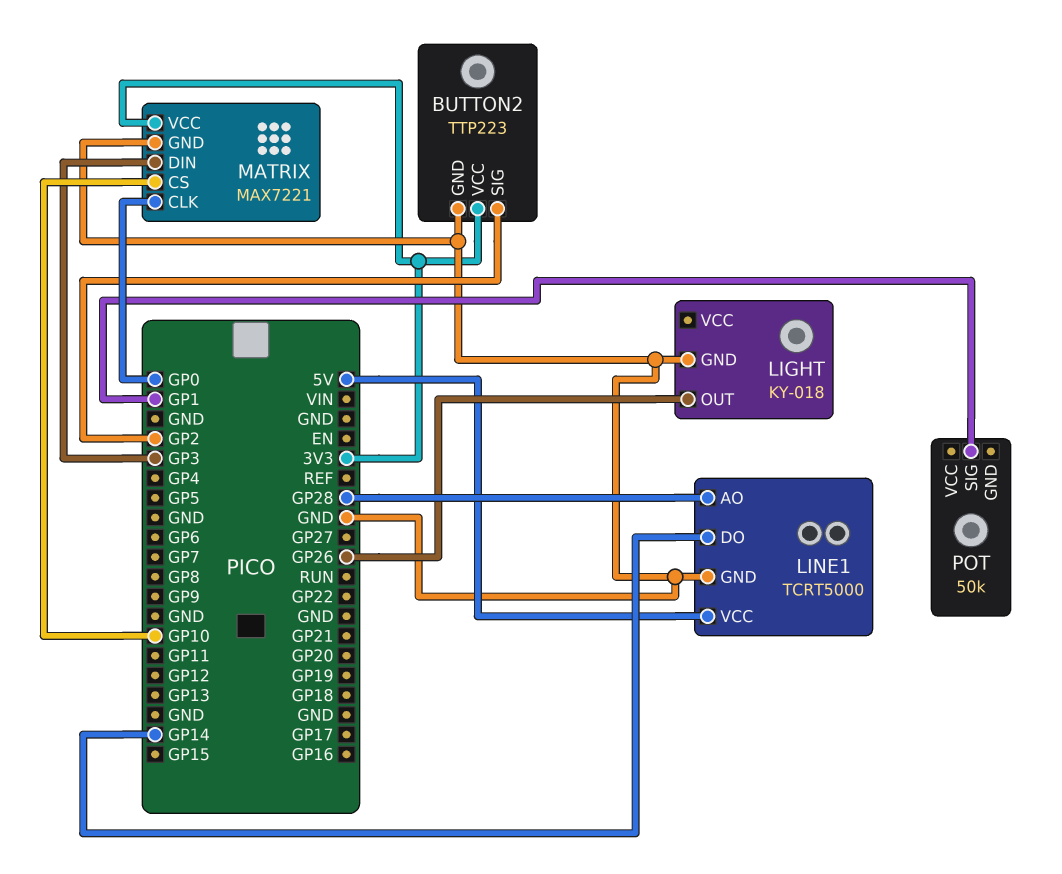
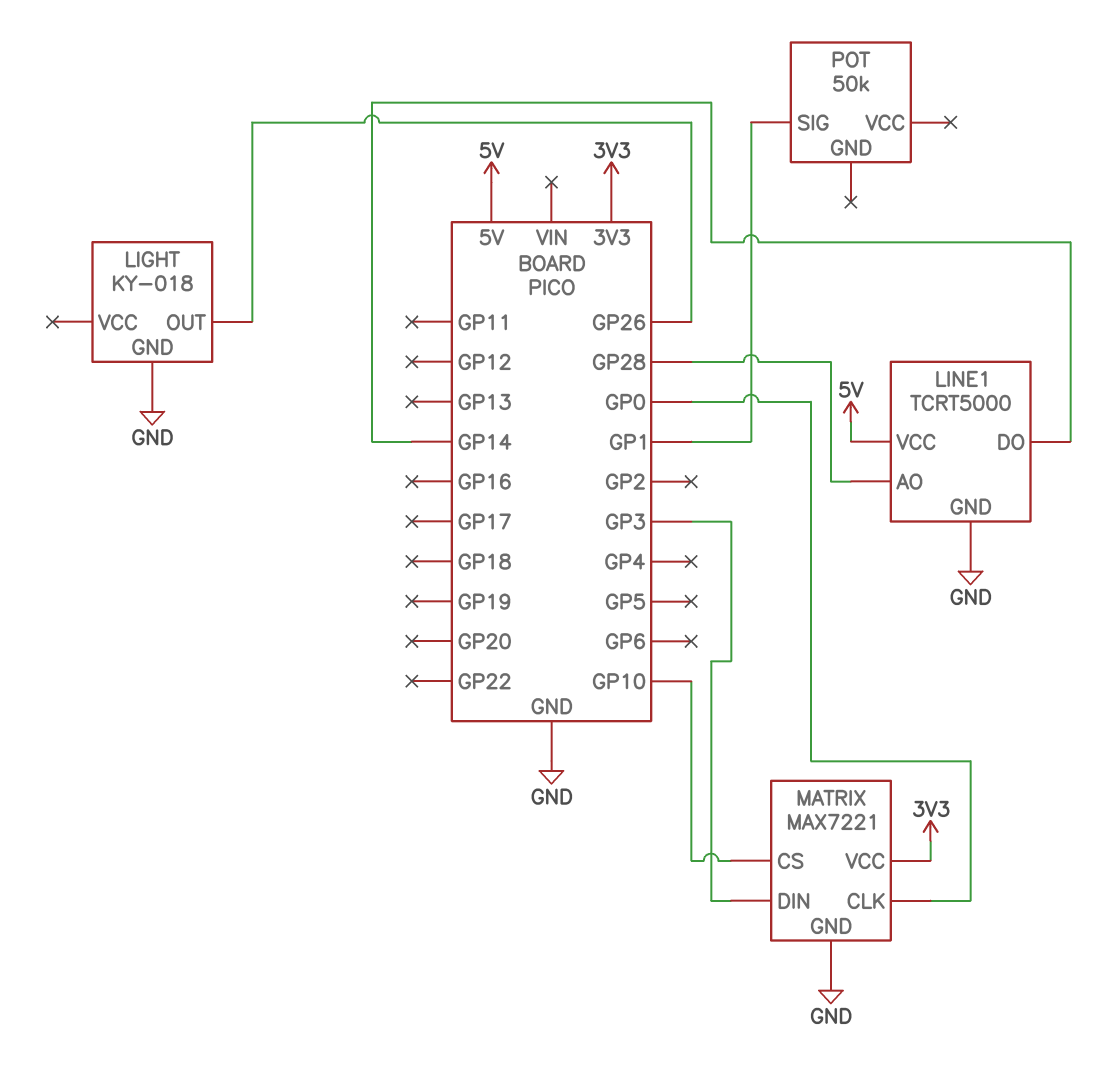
BUTTON2: TTP223 -> none
BUTTON2 pin GND: GND -> none
BUTTON2 pin SIG: GP2 -> none
BUTTON2 pin VCC: 3V3 -> none

